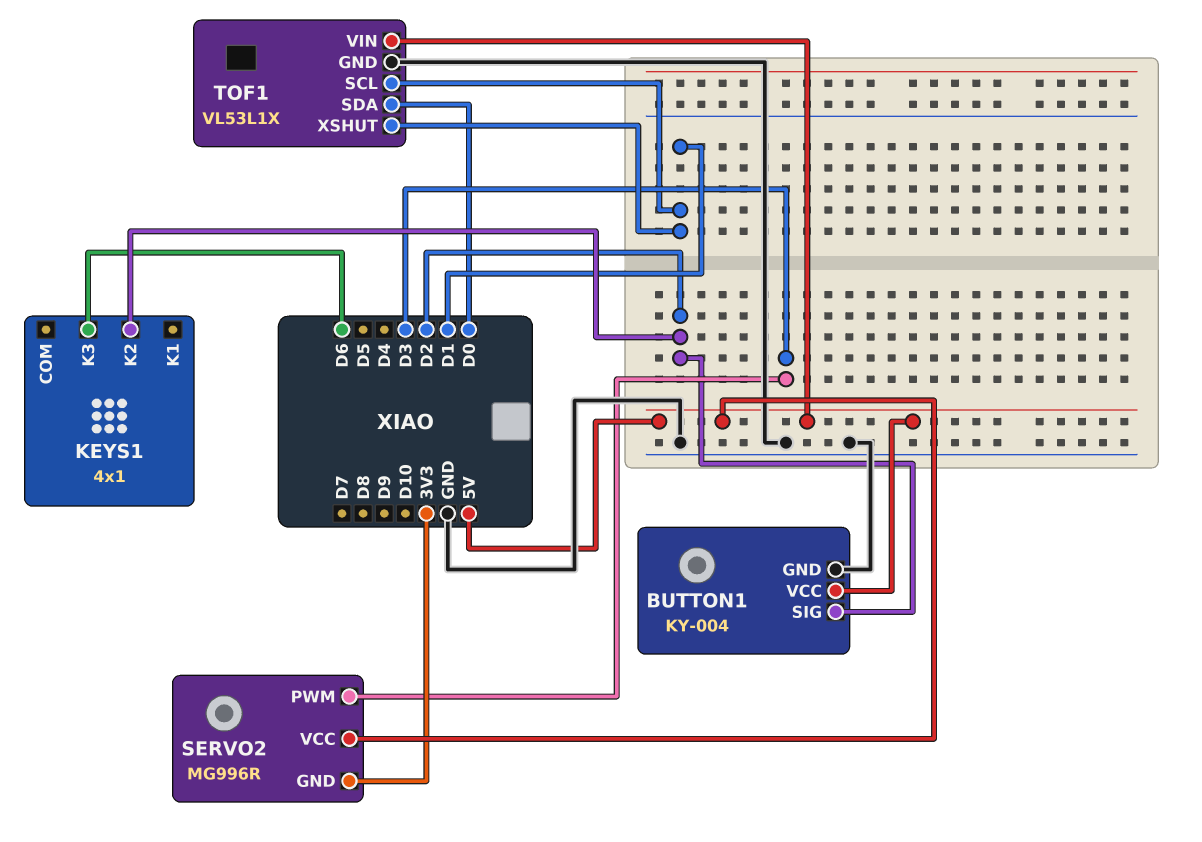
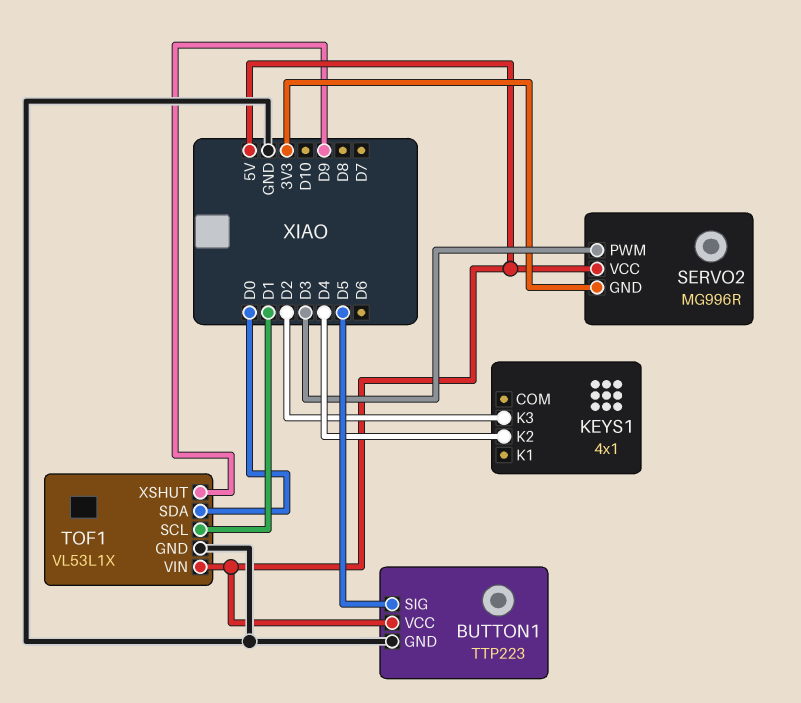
BUTTON1: KY-004 -> TTP223
BUTTON1 pin SIG: D2 -> D5
KEYS1 pin K2: D2 -> D4
KEYS1 pin K3: D6 -> D2
TOF1 pin XSHUT: D1 -> D9

